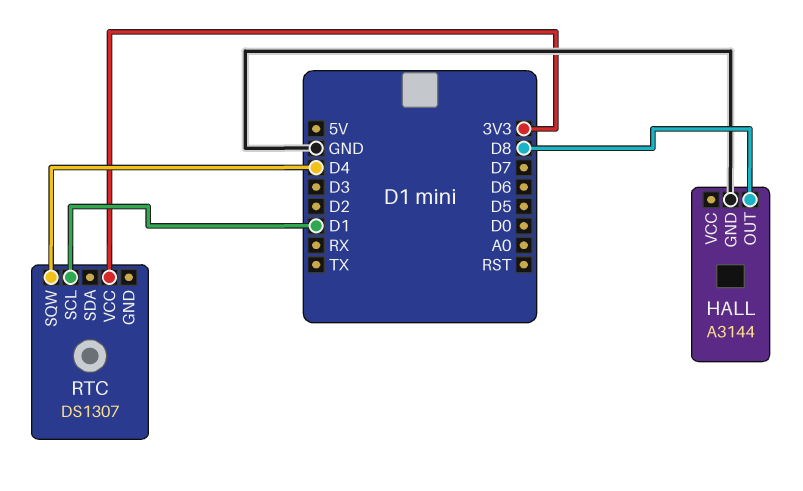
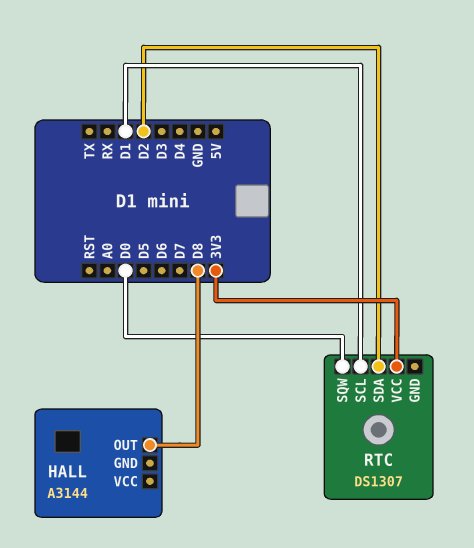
HALL pin GND: GND -> none
RTC pin SDA: none -> D2
RTC pin SQW: D4 -> D0

